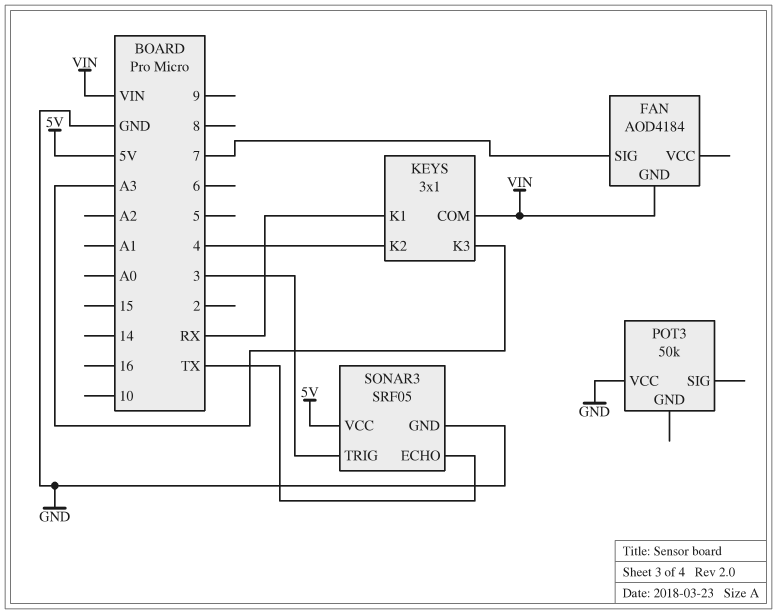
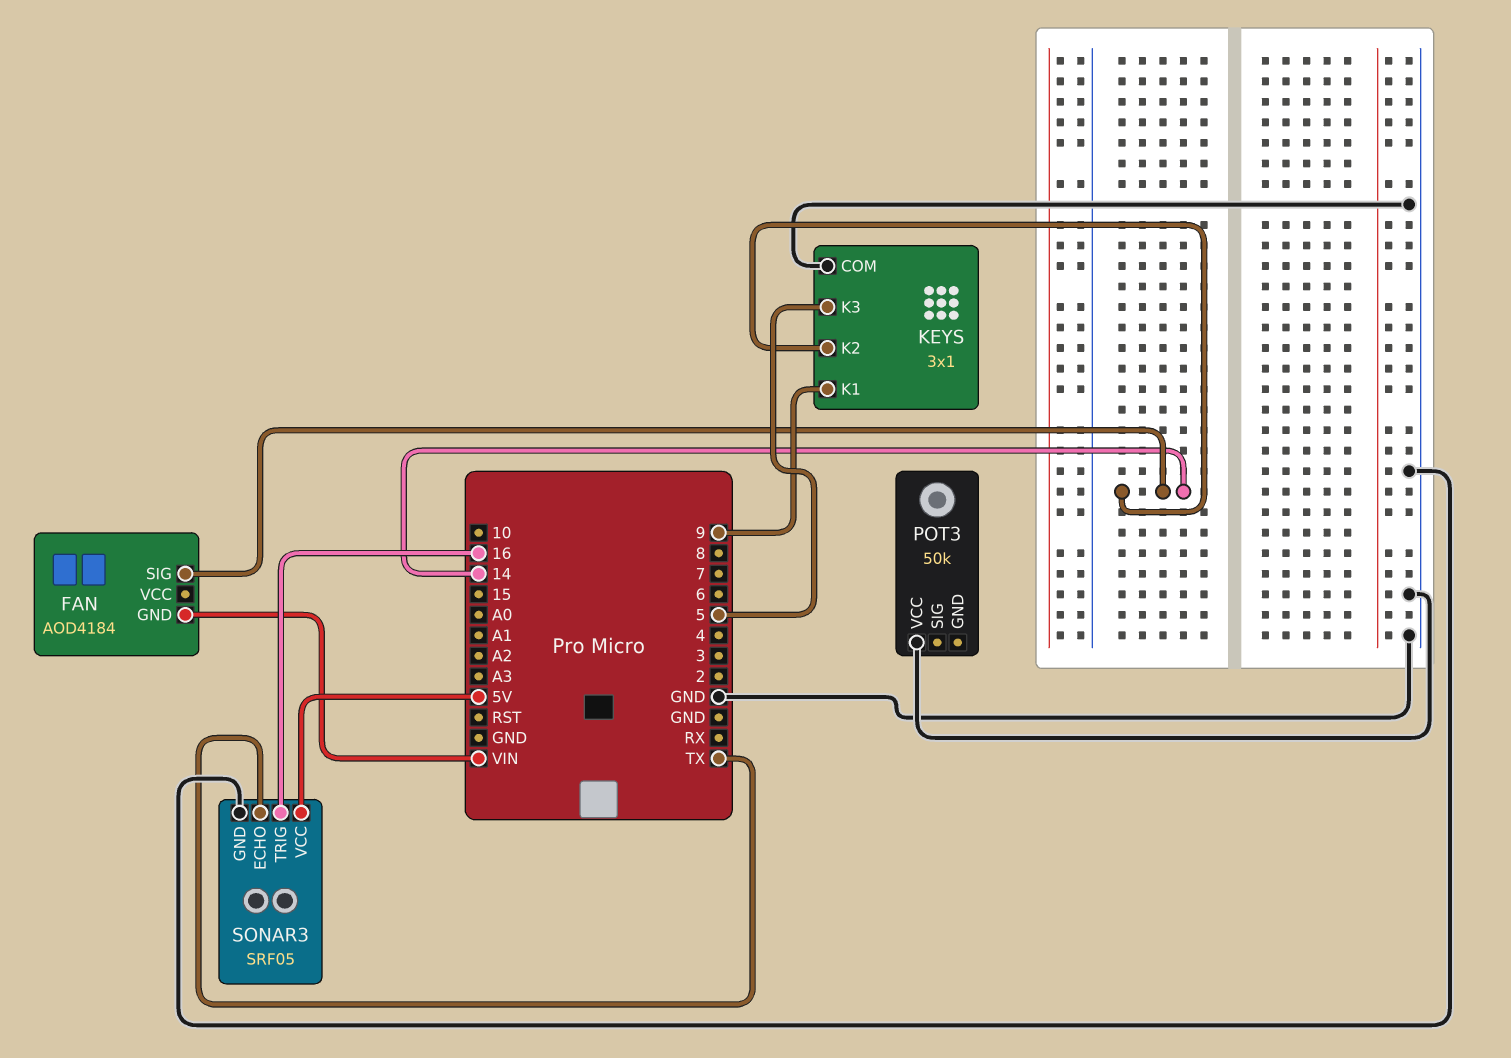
FAN pin SIG: 7 -> 14
KEYS pin COM: VIN -> GND
KEYS pin K1: RX -> 9
KEYS pin K2: 4 -> 14
KEYS pin K3: A3 -> 5
SONAR3 pin TRIG: 3 -> 16

